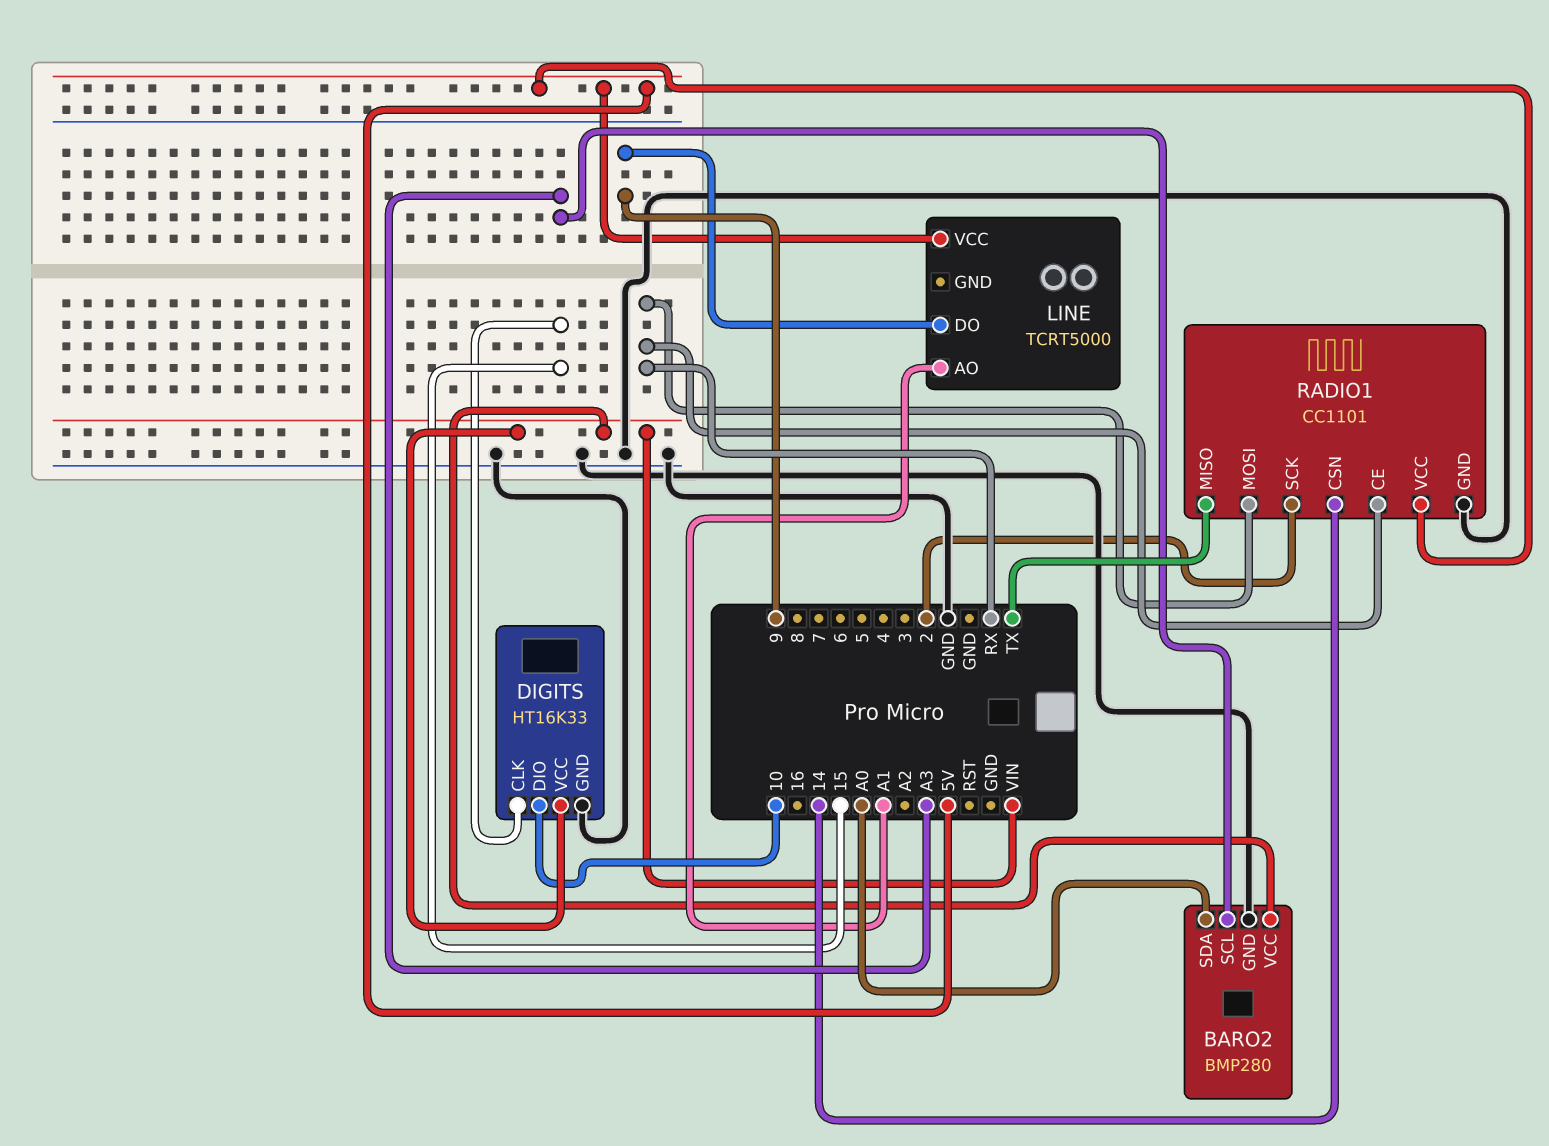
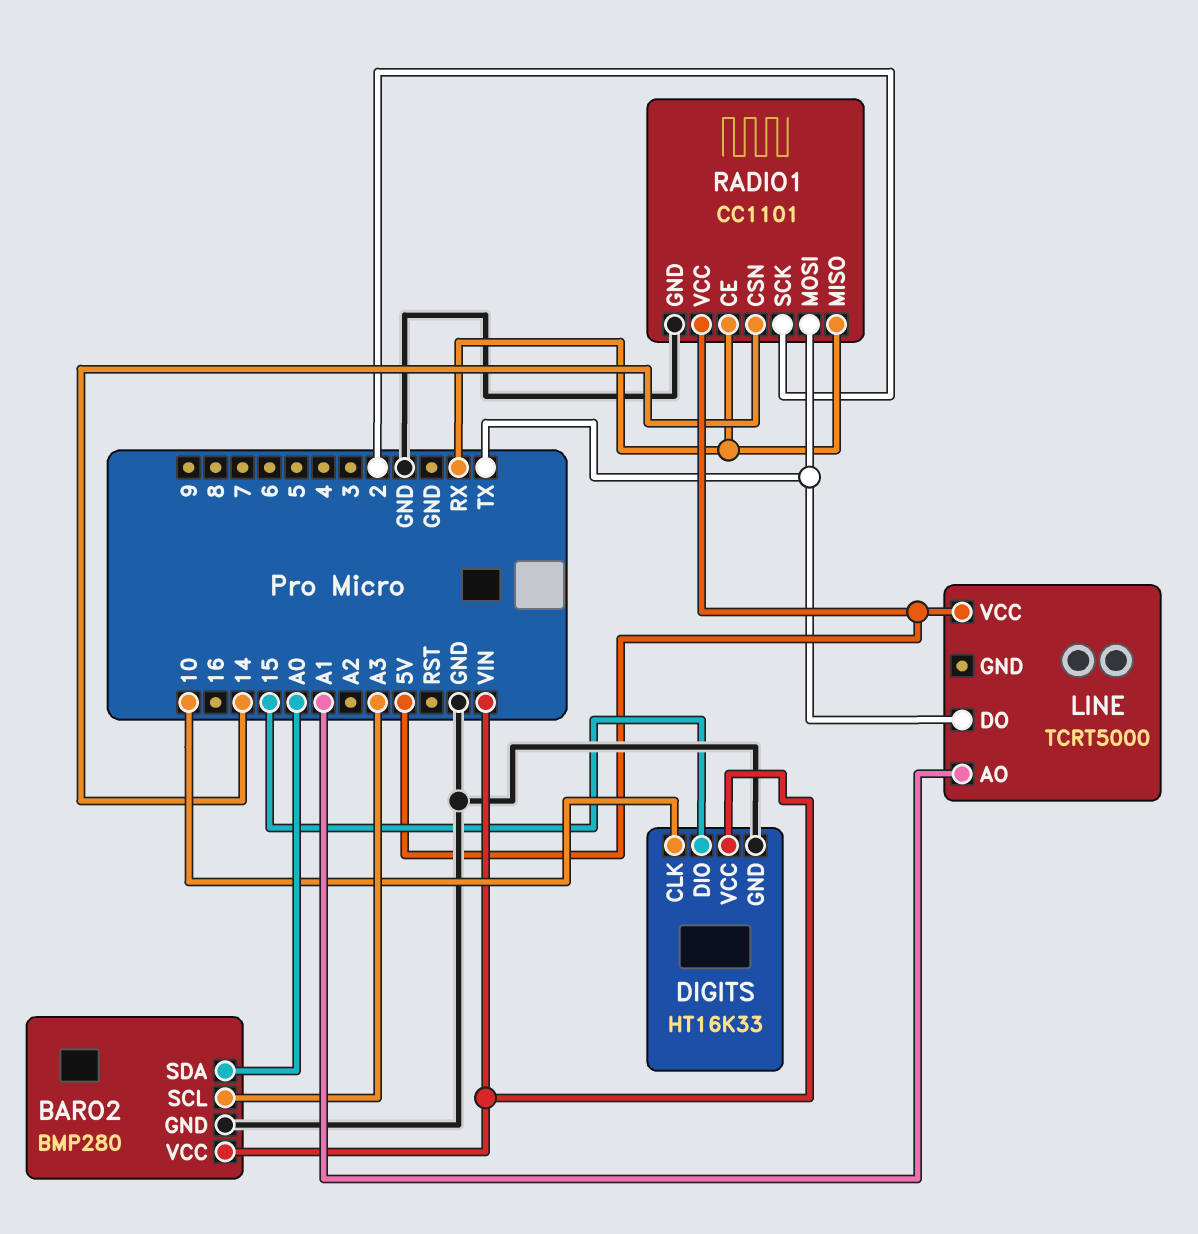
DIGITS pin CLK: 15 -> 10
DIGITS pin DIO: 10 -> 15
LINE pin DO: 9 -> TX
RADIO1 pin MISO: TX -> RX
RADIO1 pin MOSI: RX -> TX

